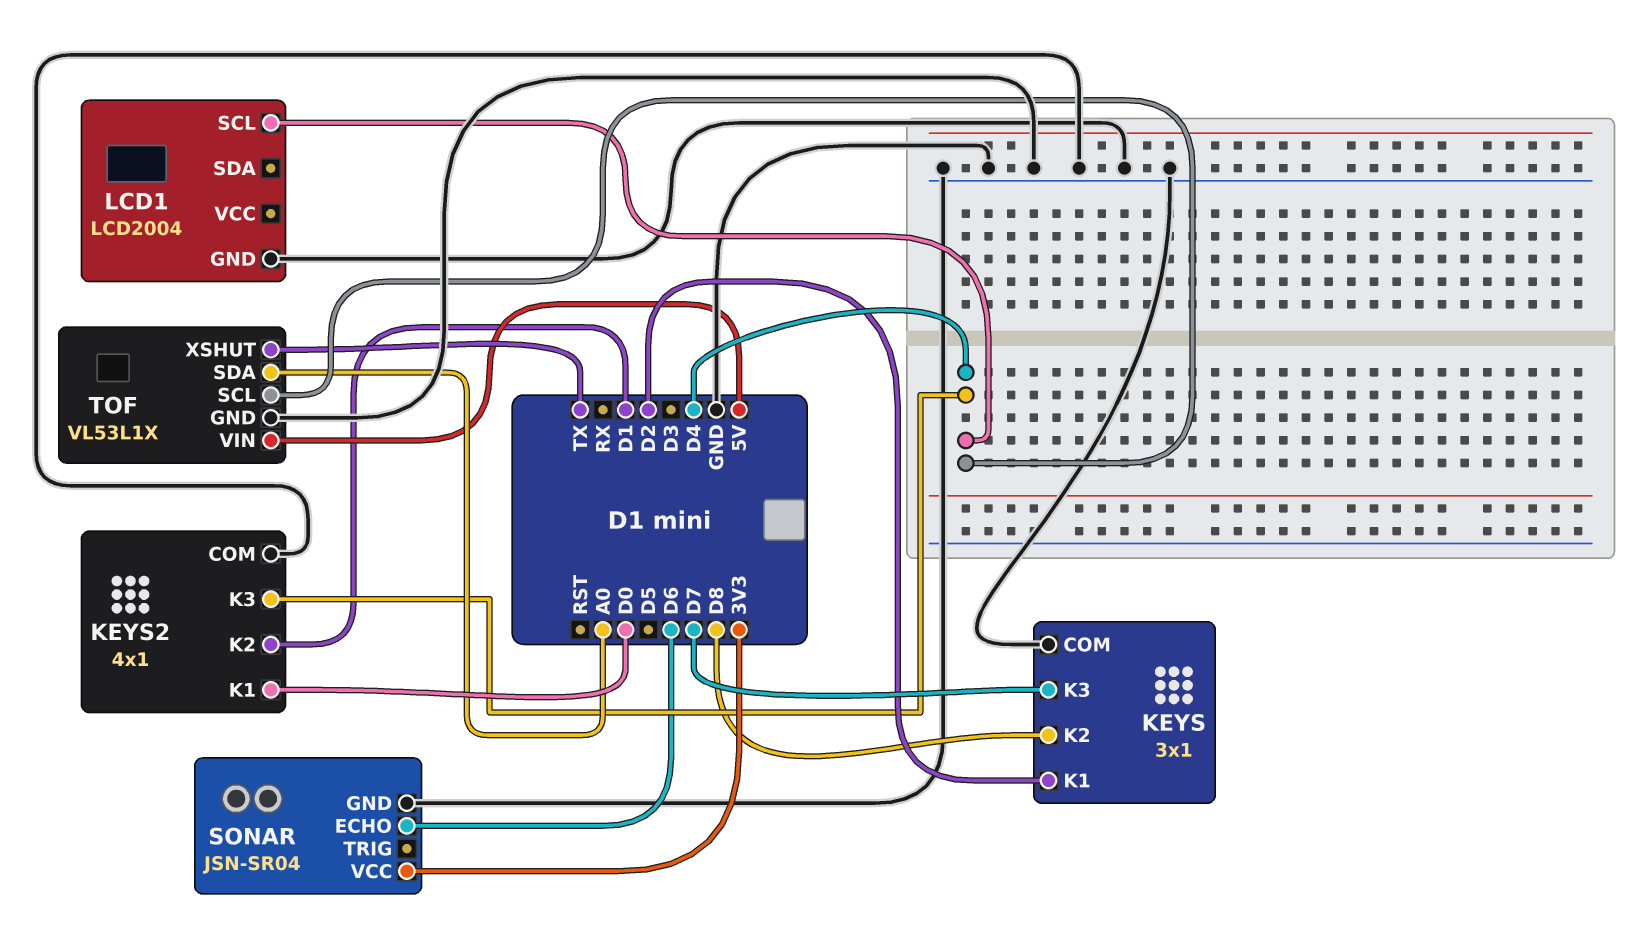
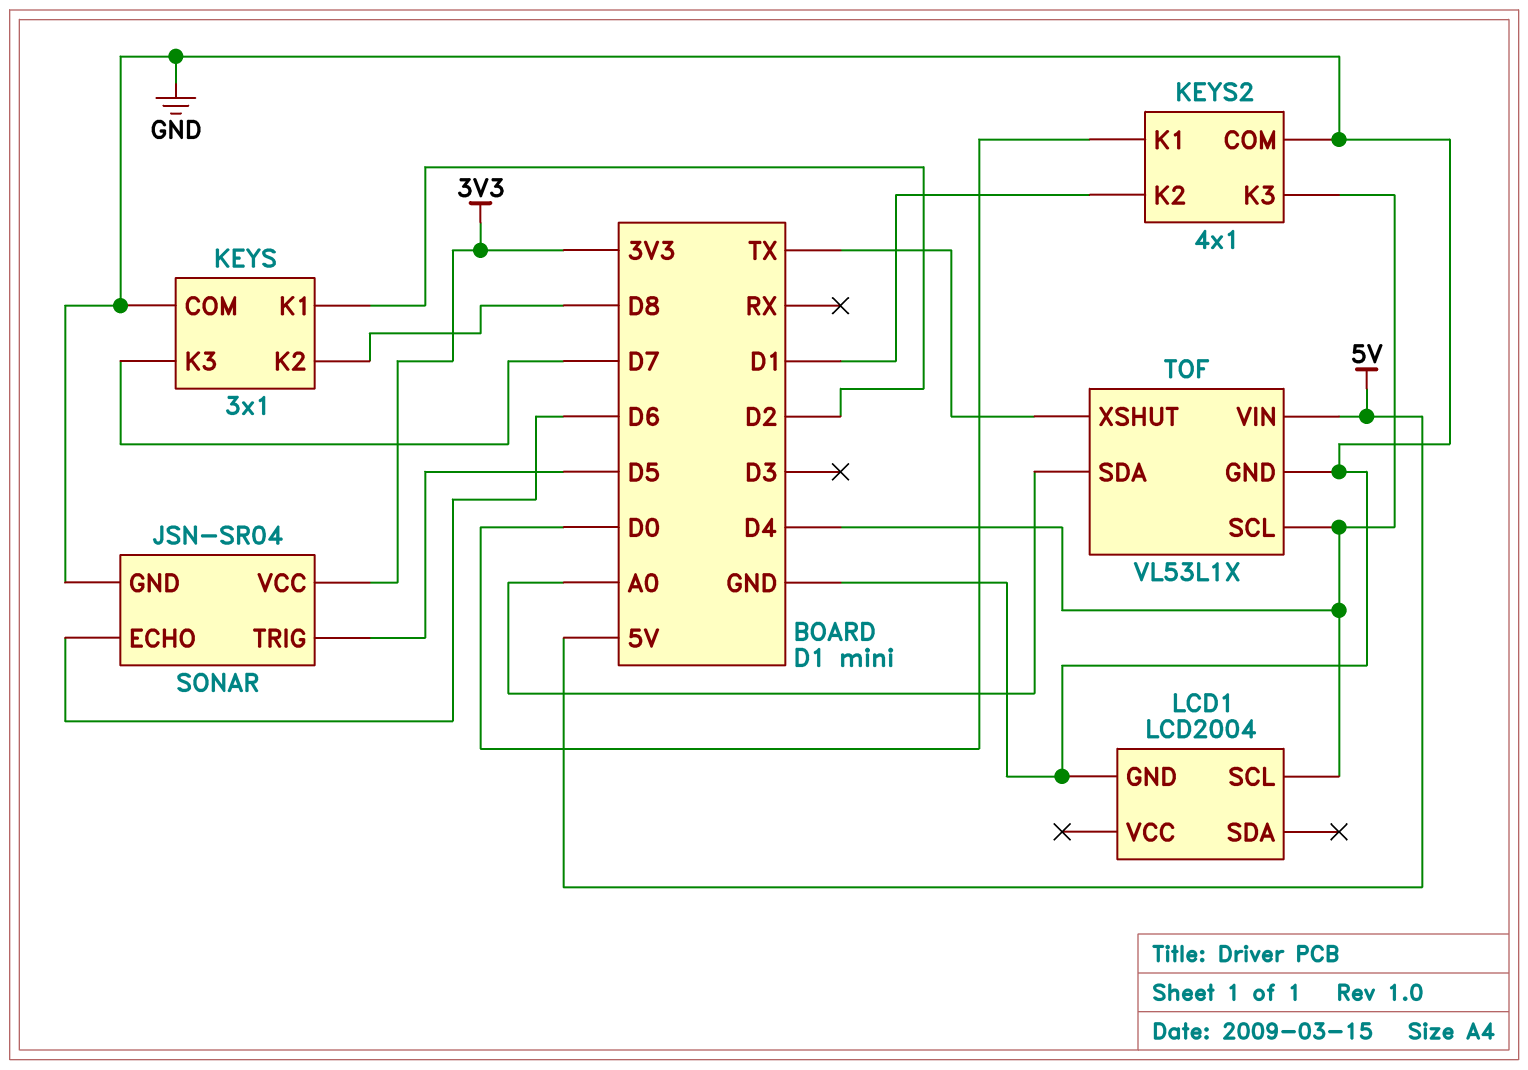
SONAR pin TRIG: none -> D5

